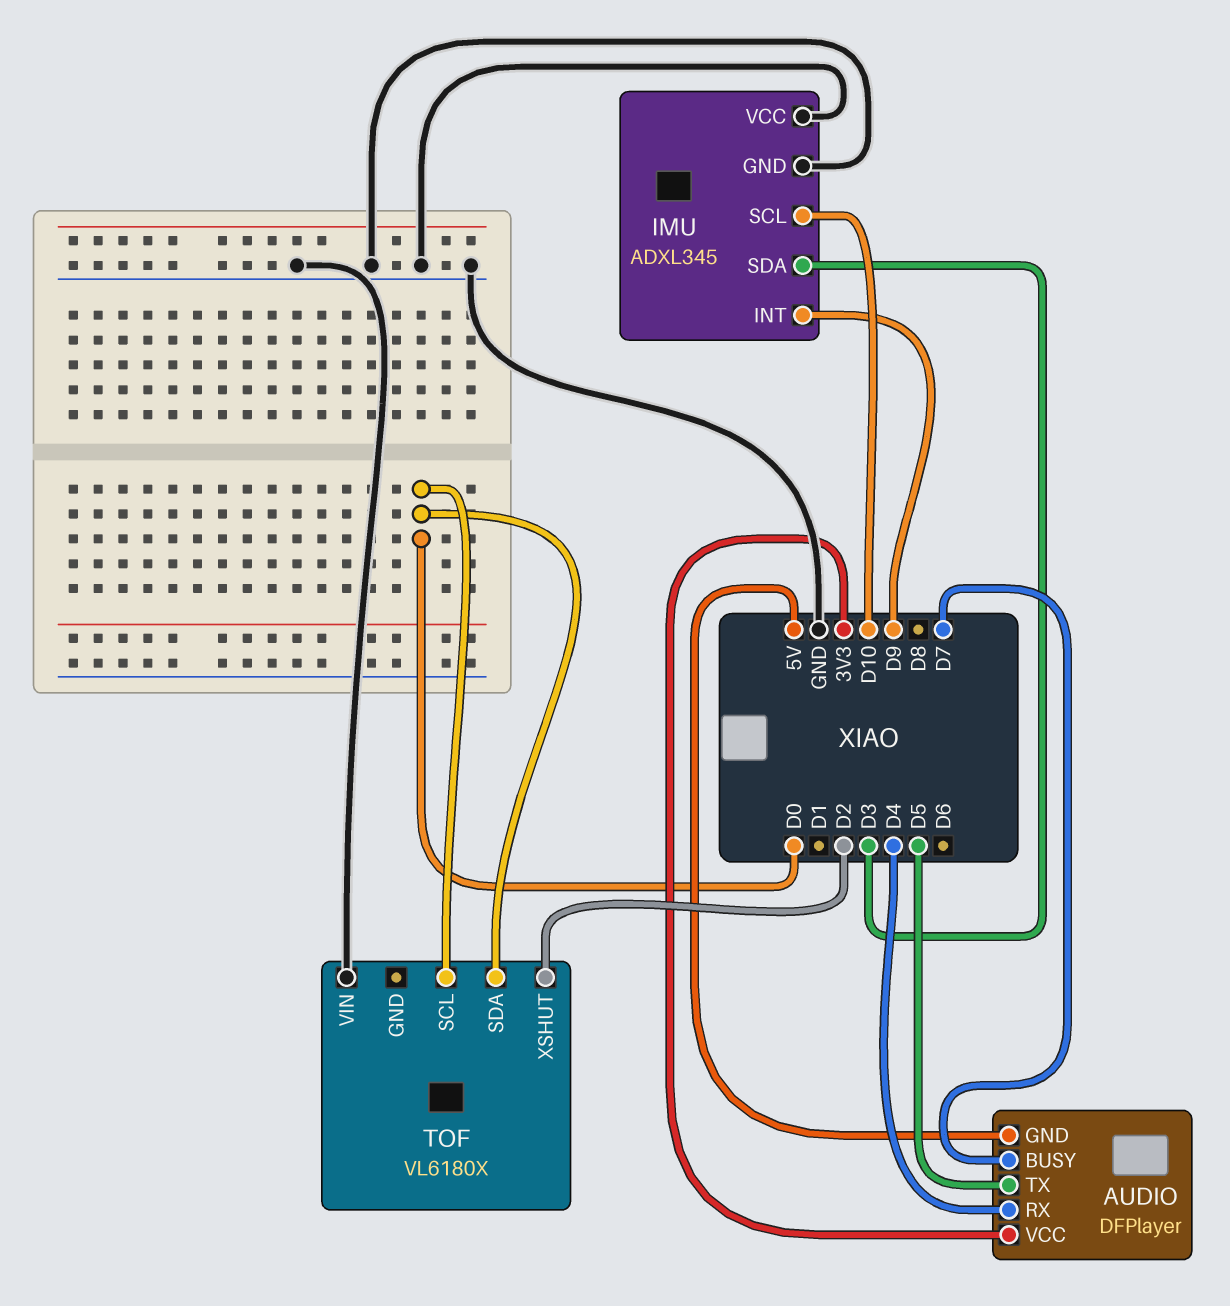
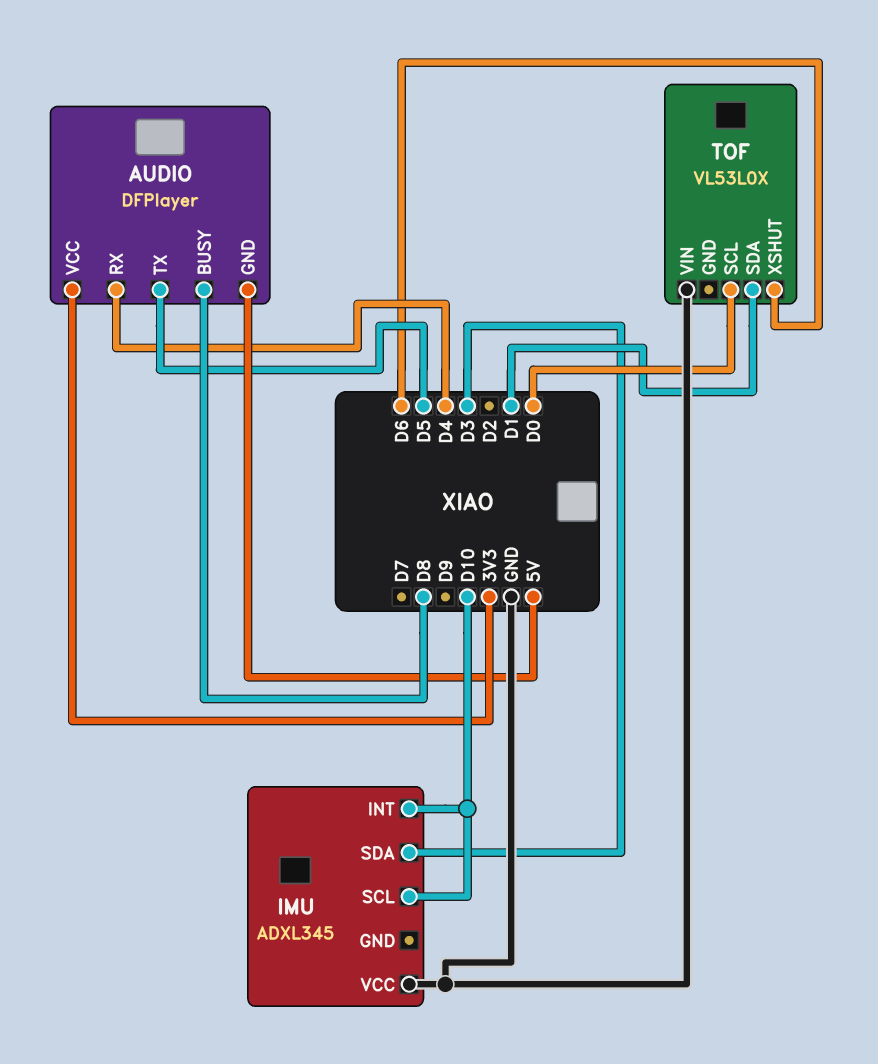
AUDIO pin BUSY: D7 -> D8
IMU pin GND: GND -> none
IMU pin INT: D9 -> D10
TOF: VL6180X -> VL53L0X
TOF pin SDA: D0 -> D1
TOF pin XSHUT: D2 -> D6

